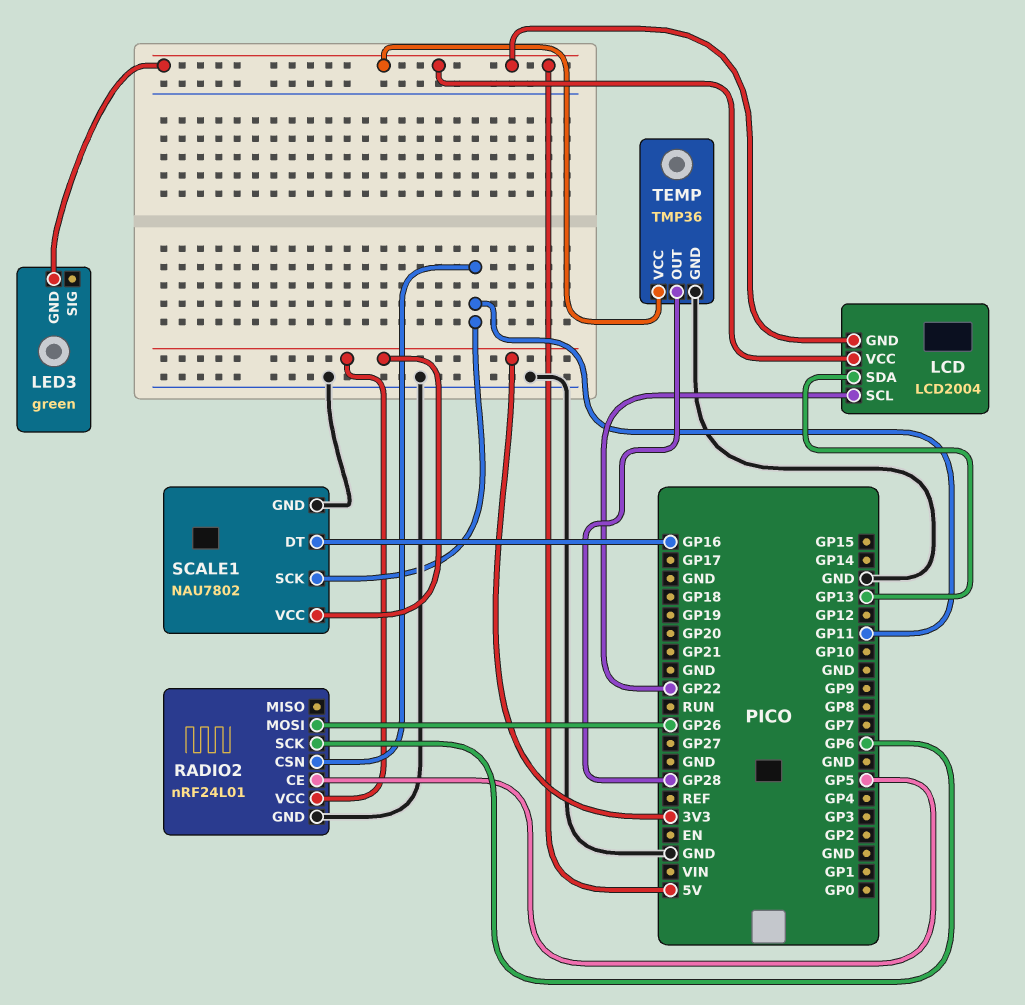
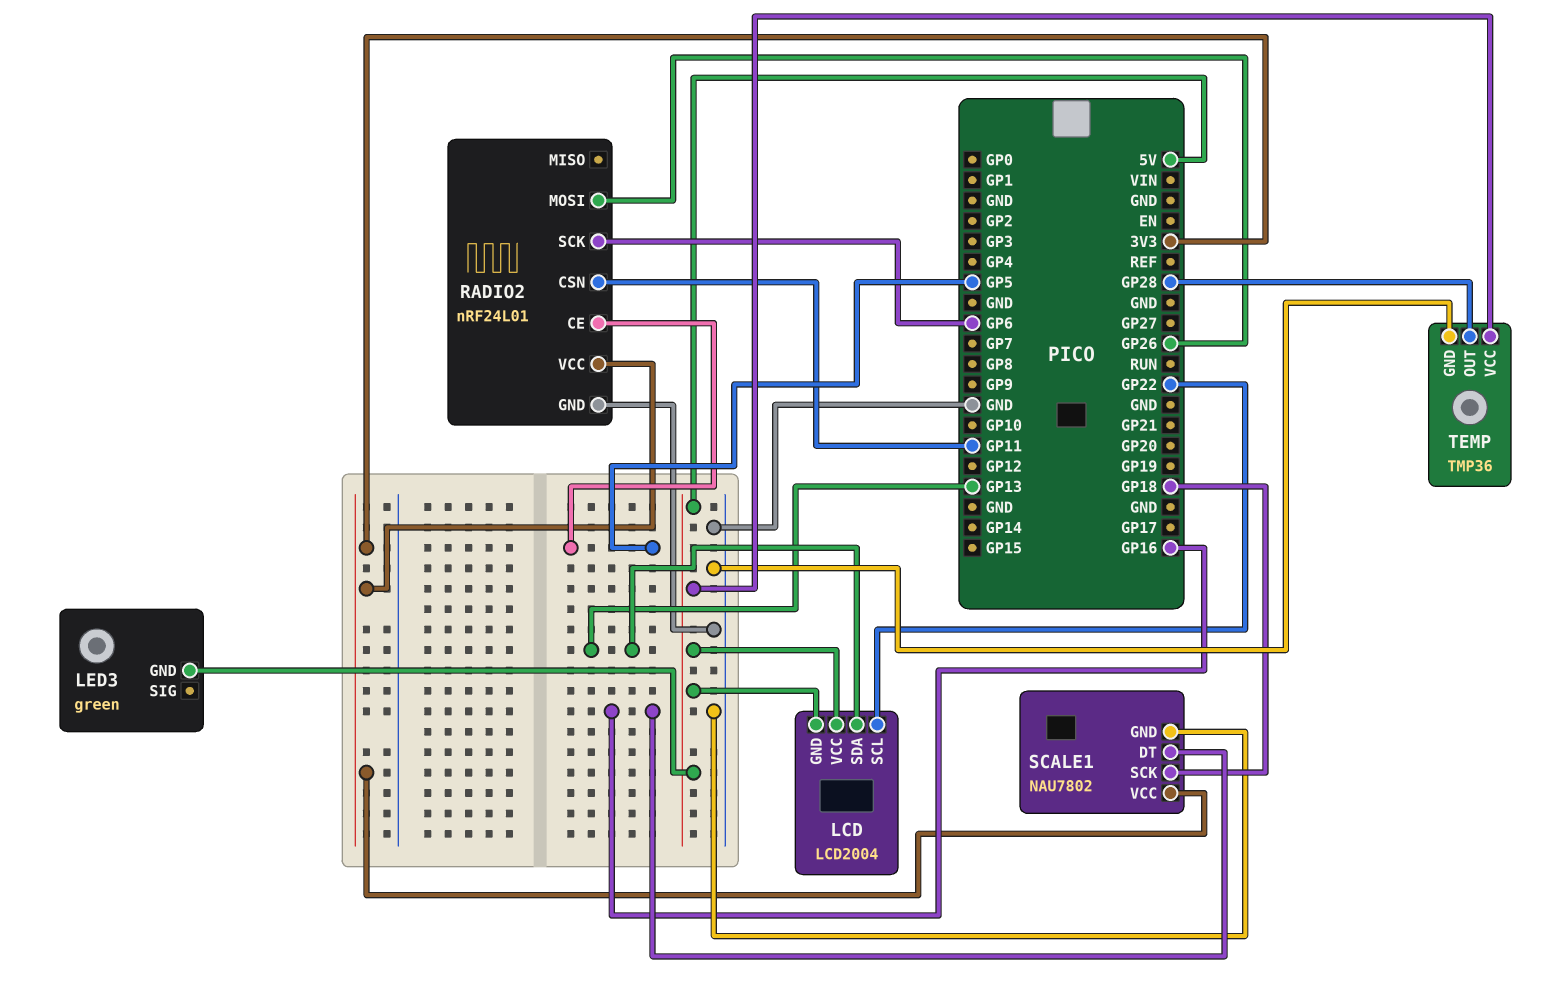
SCALE1 pin SCK: GP11 -> GP18

